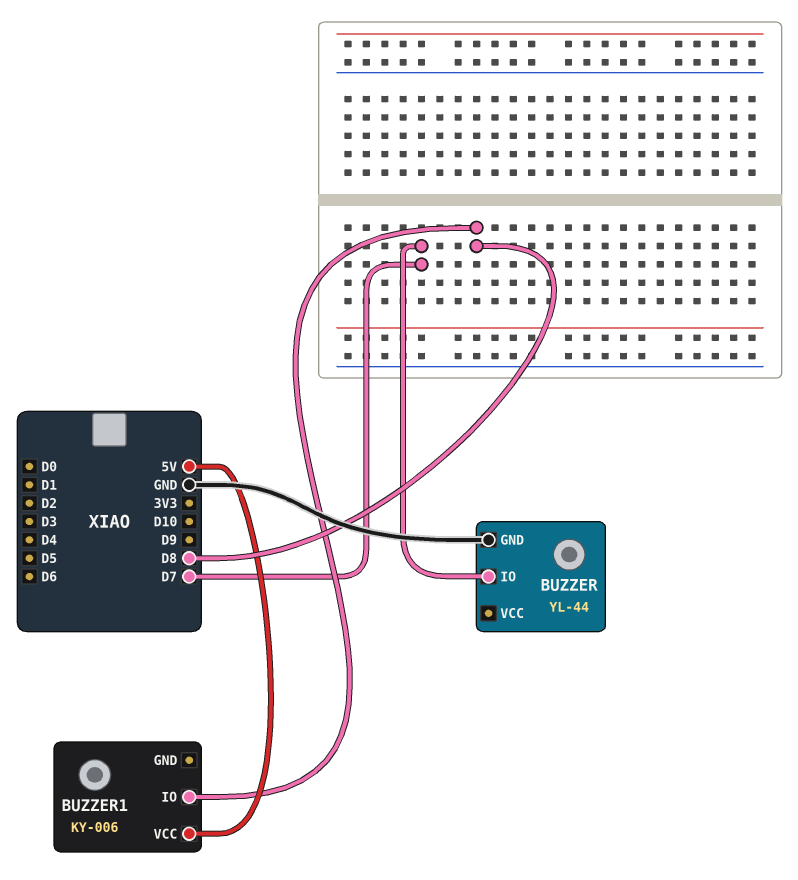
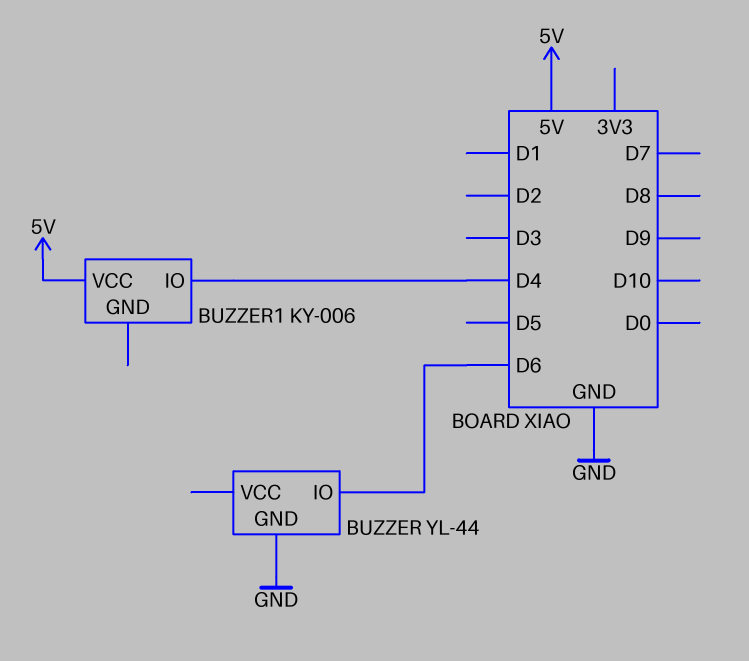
BUZZER pin IO: D7 -> D6
BUZZER1 pin IO: D8 -> D4

